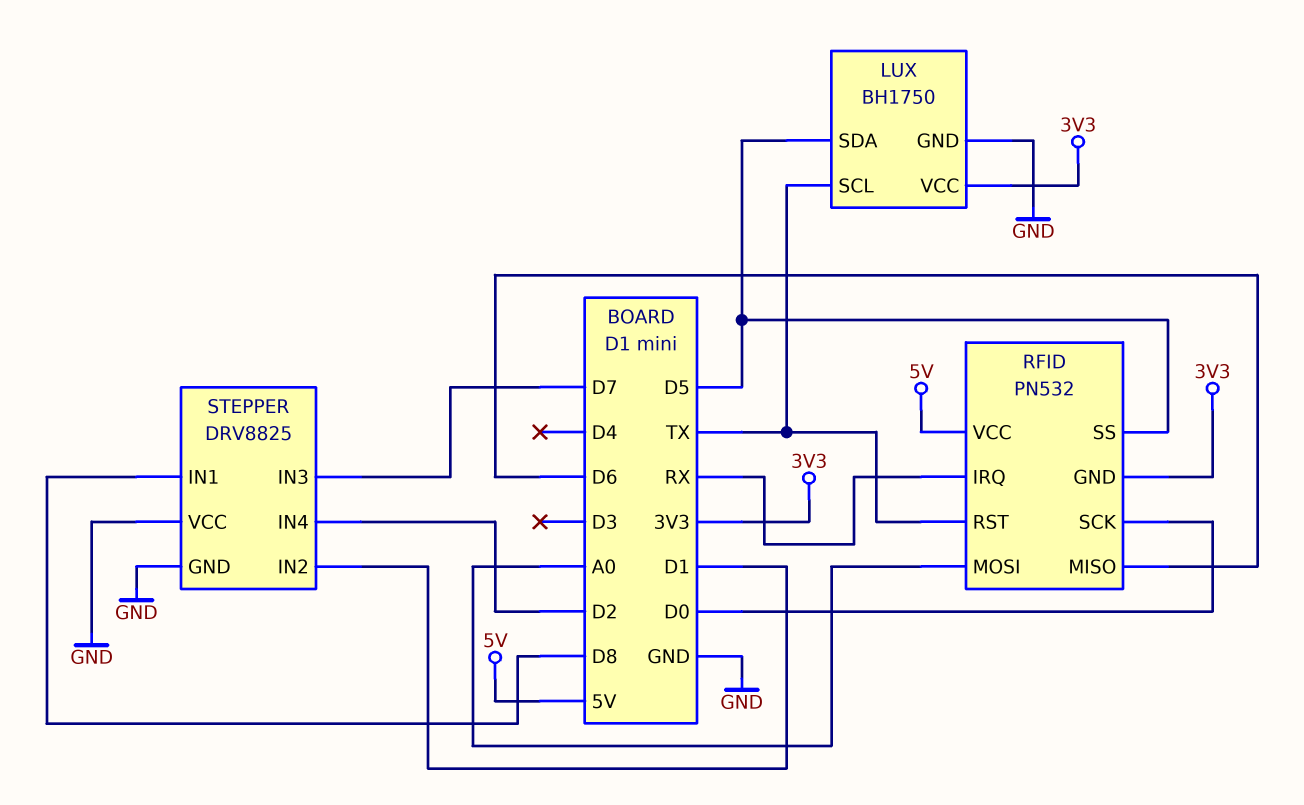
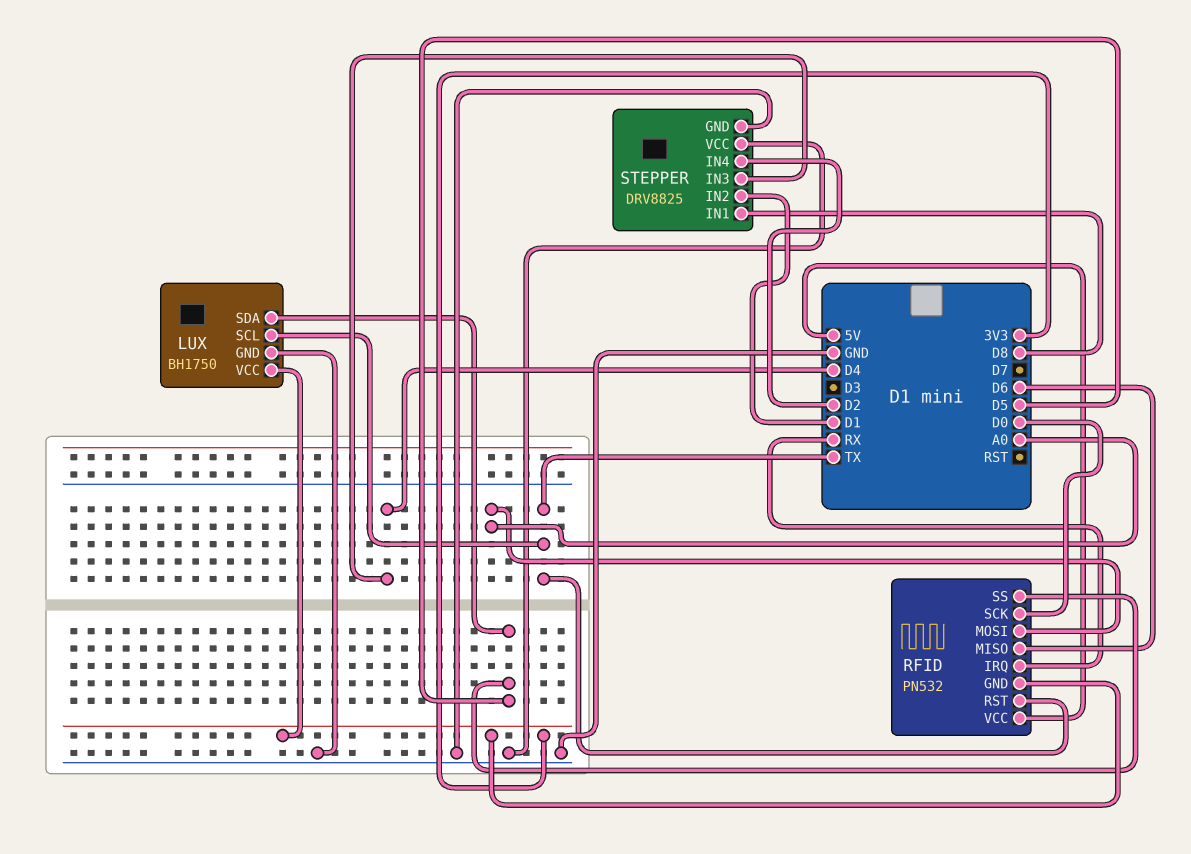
STEPPER pin IN3: D7 -> D4

